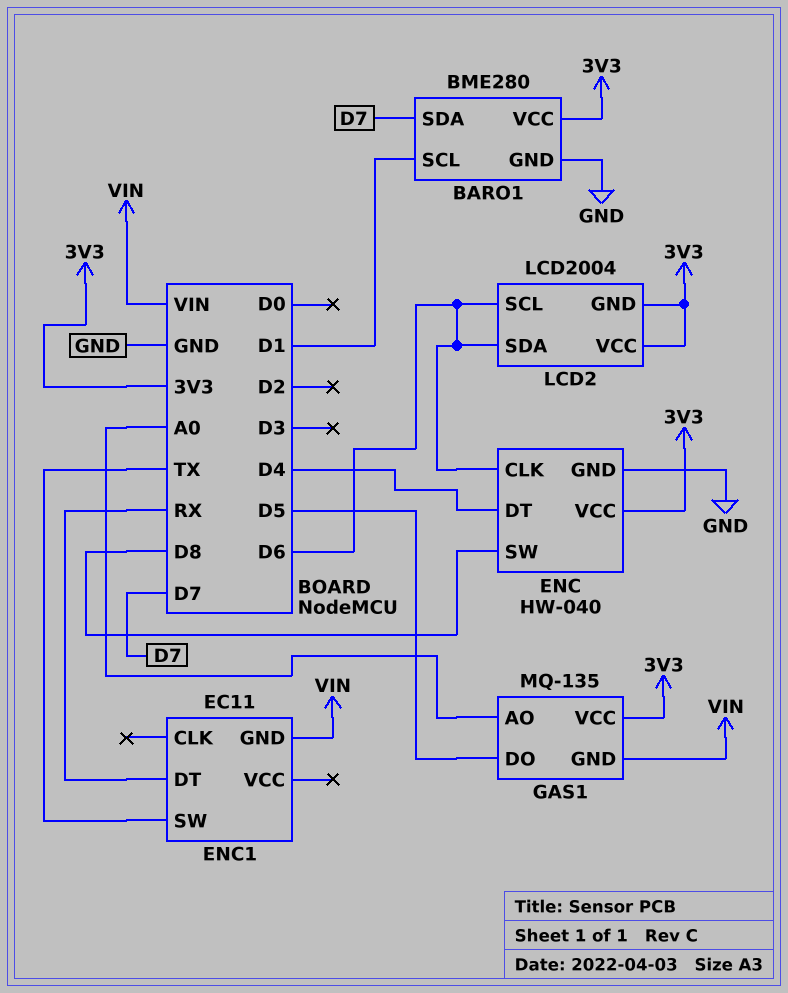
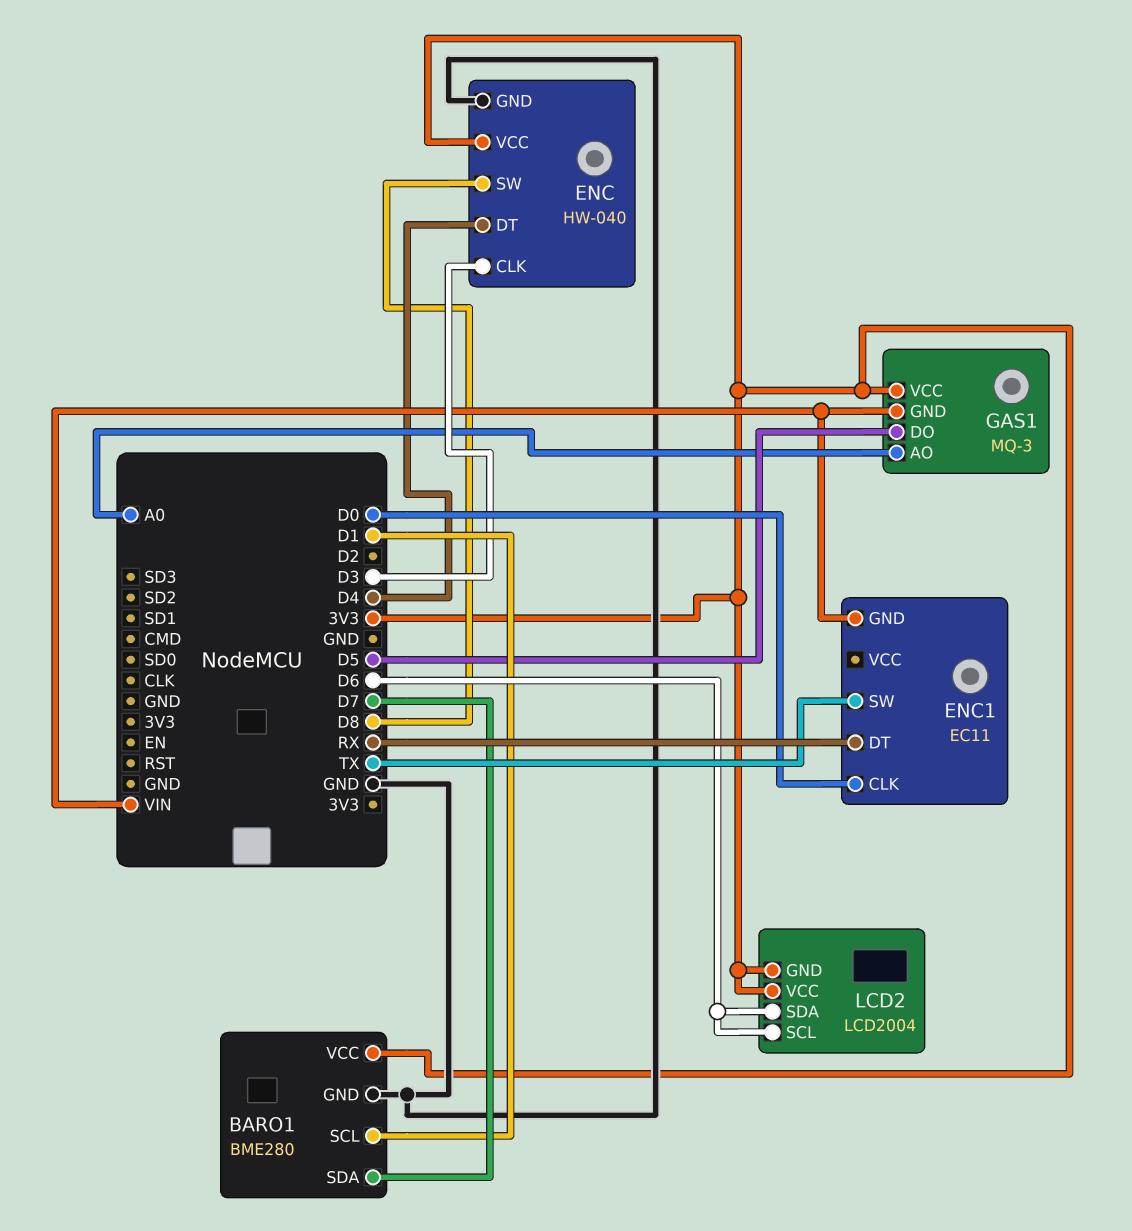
ENC pin CLK: D6 -> D3
ENC1 pin CLK: none -> D0
GAS1: MQ-135 -> MQ-3

